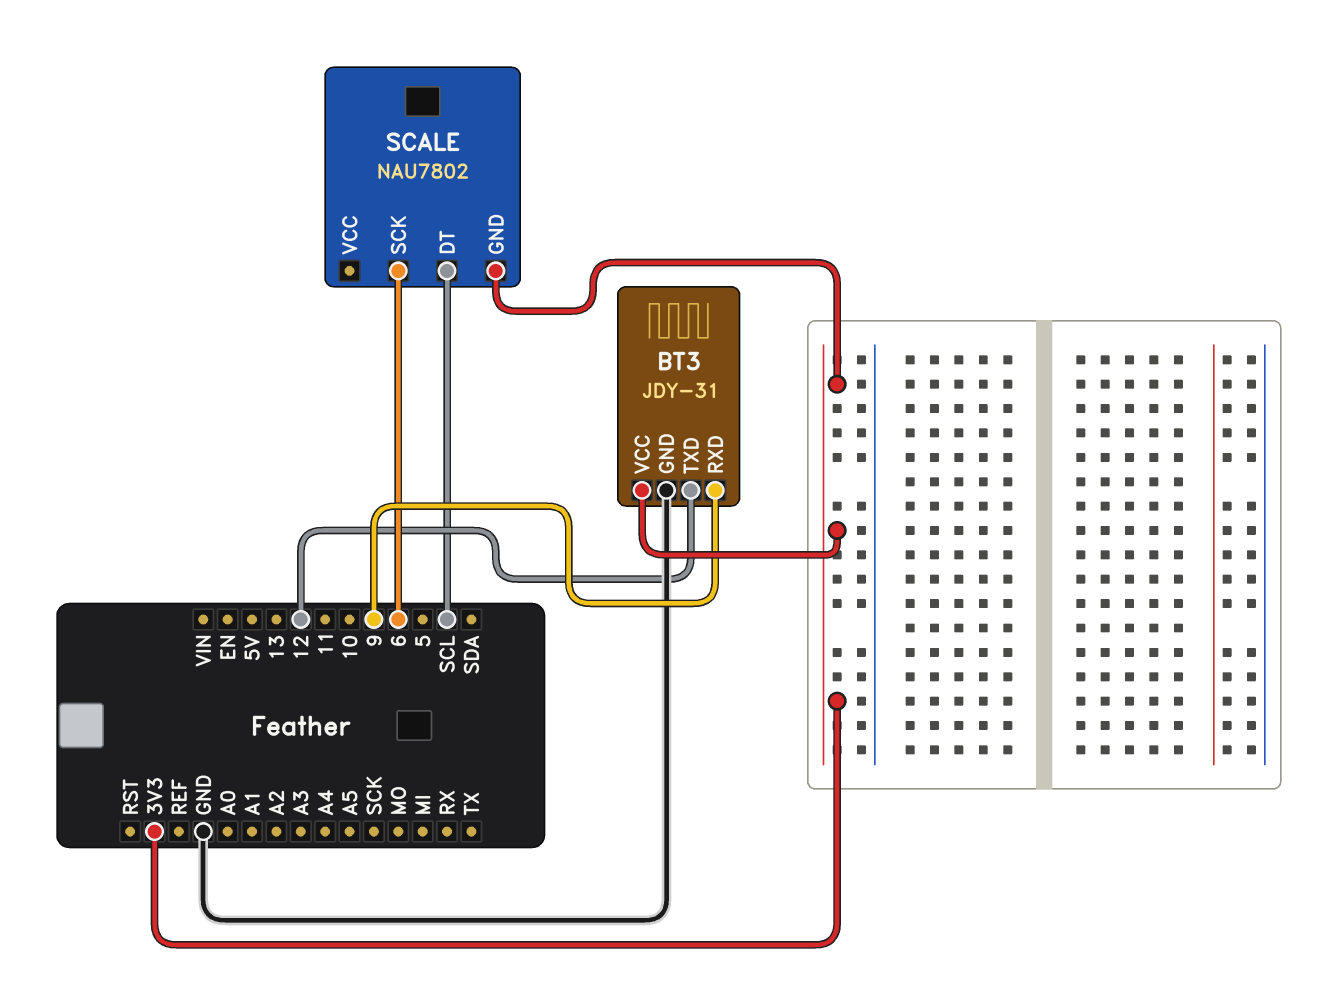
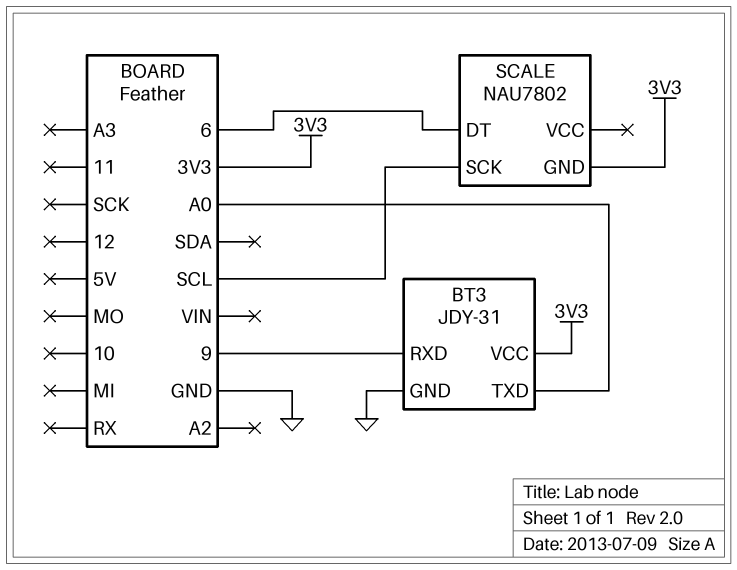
BT3 pin TXD: 12 -> A0
SCALE pin DT: SCL -> 6
SCALE pin SCK: 6 -> SCL

